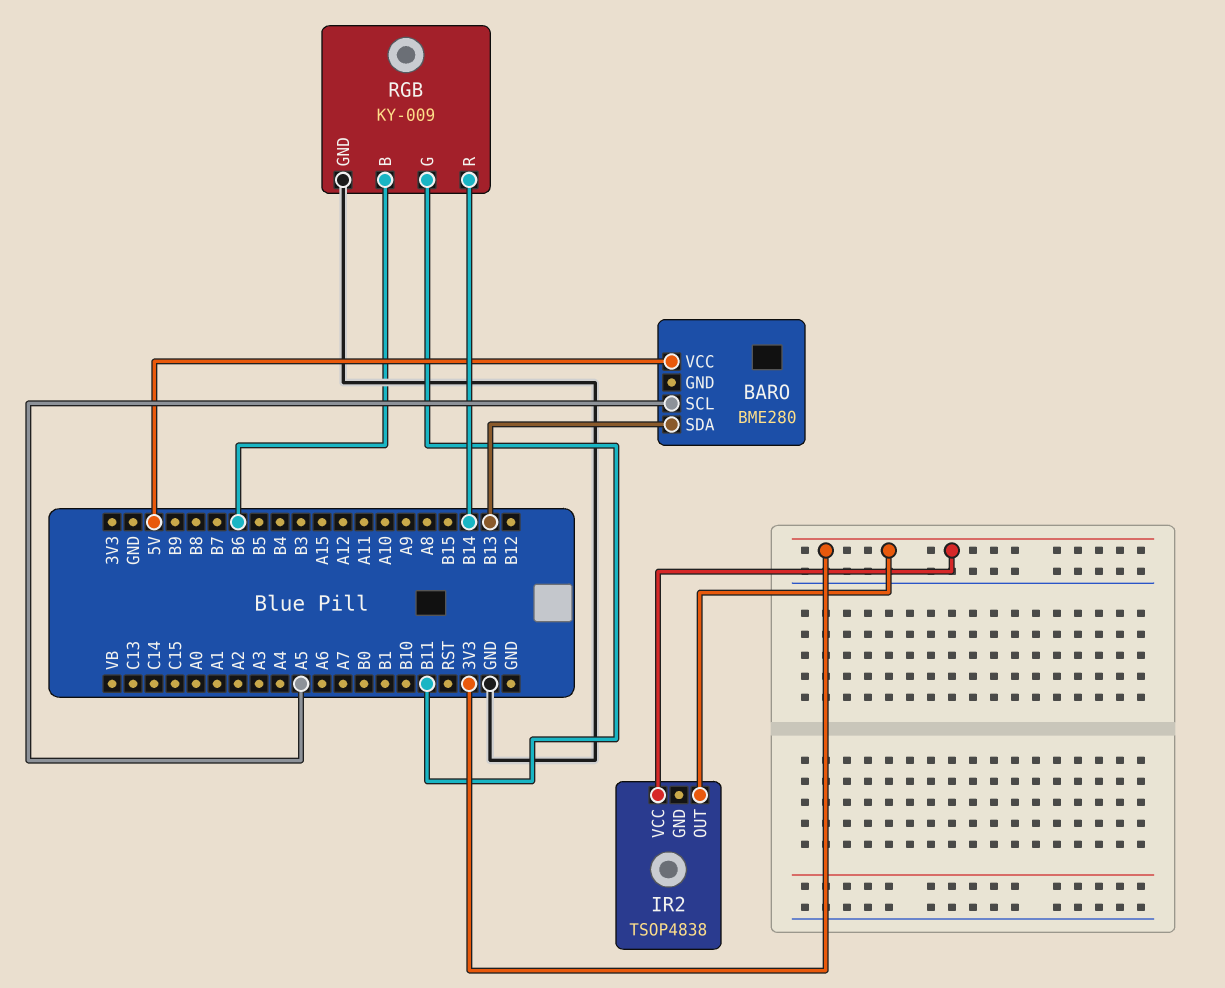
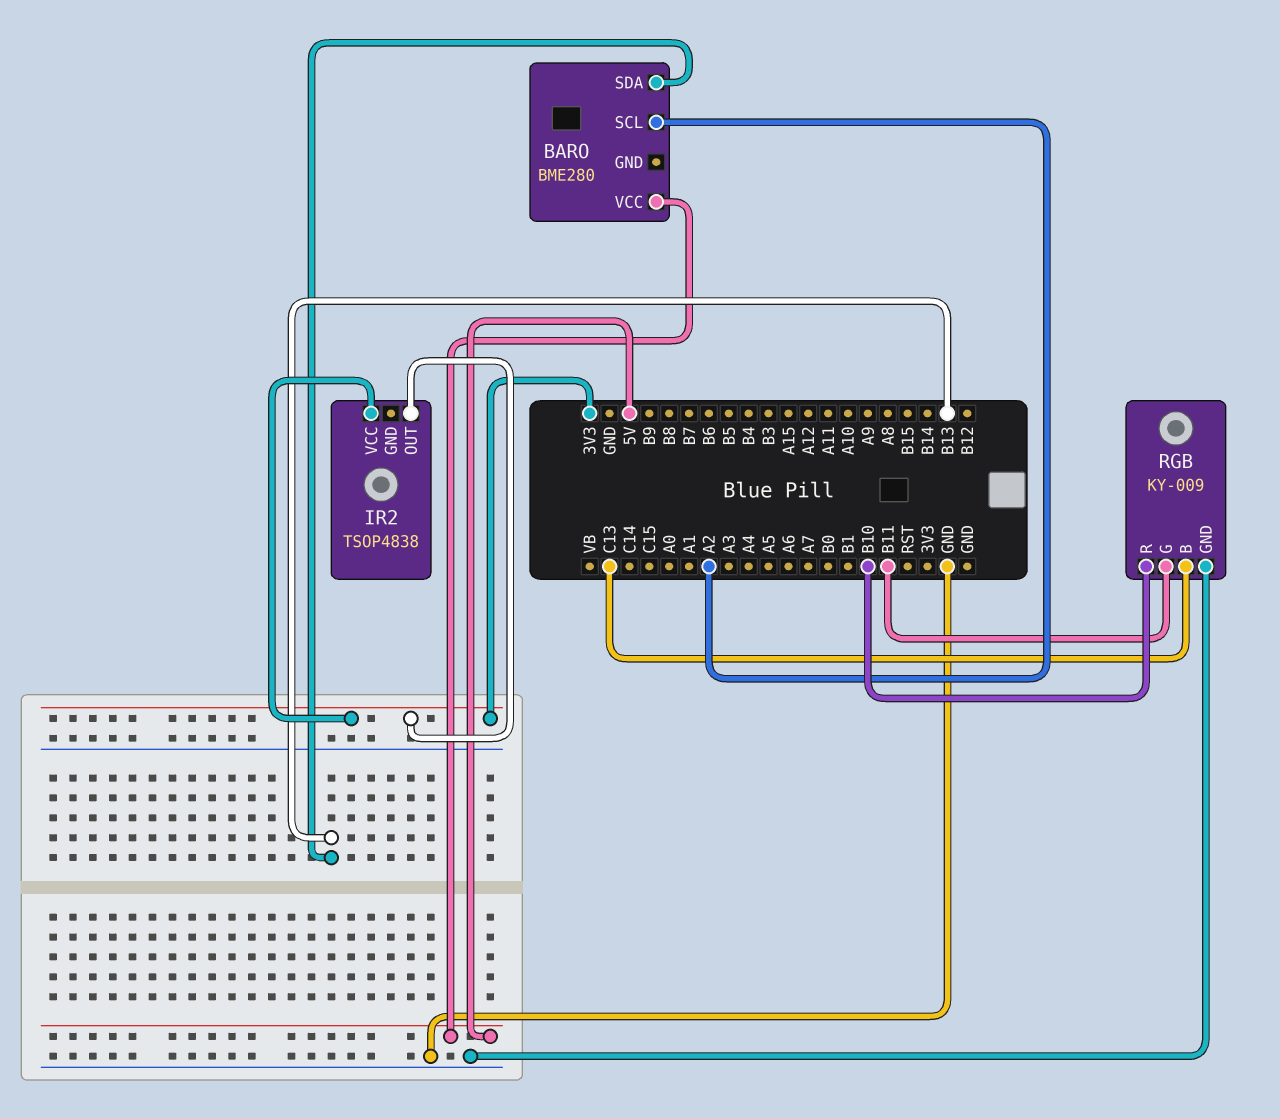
BARO pin SCL: A5 -> A2
RGB pin B: B6 -> C13
RGB pin R: B14 -> B10

